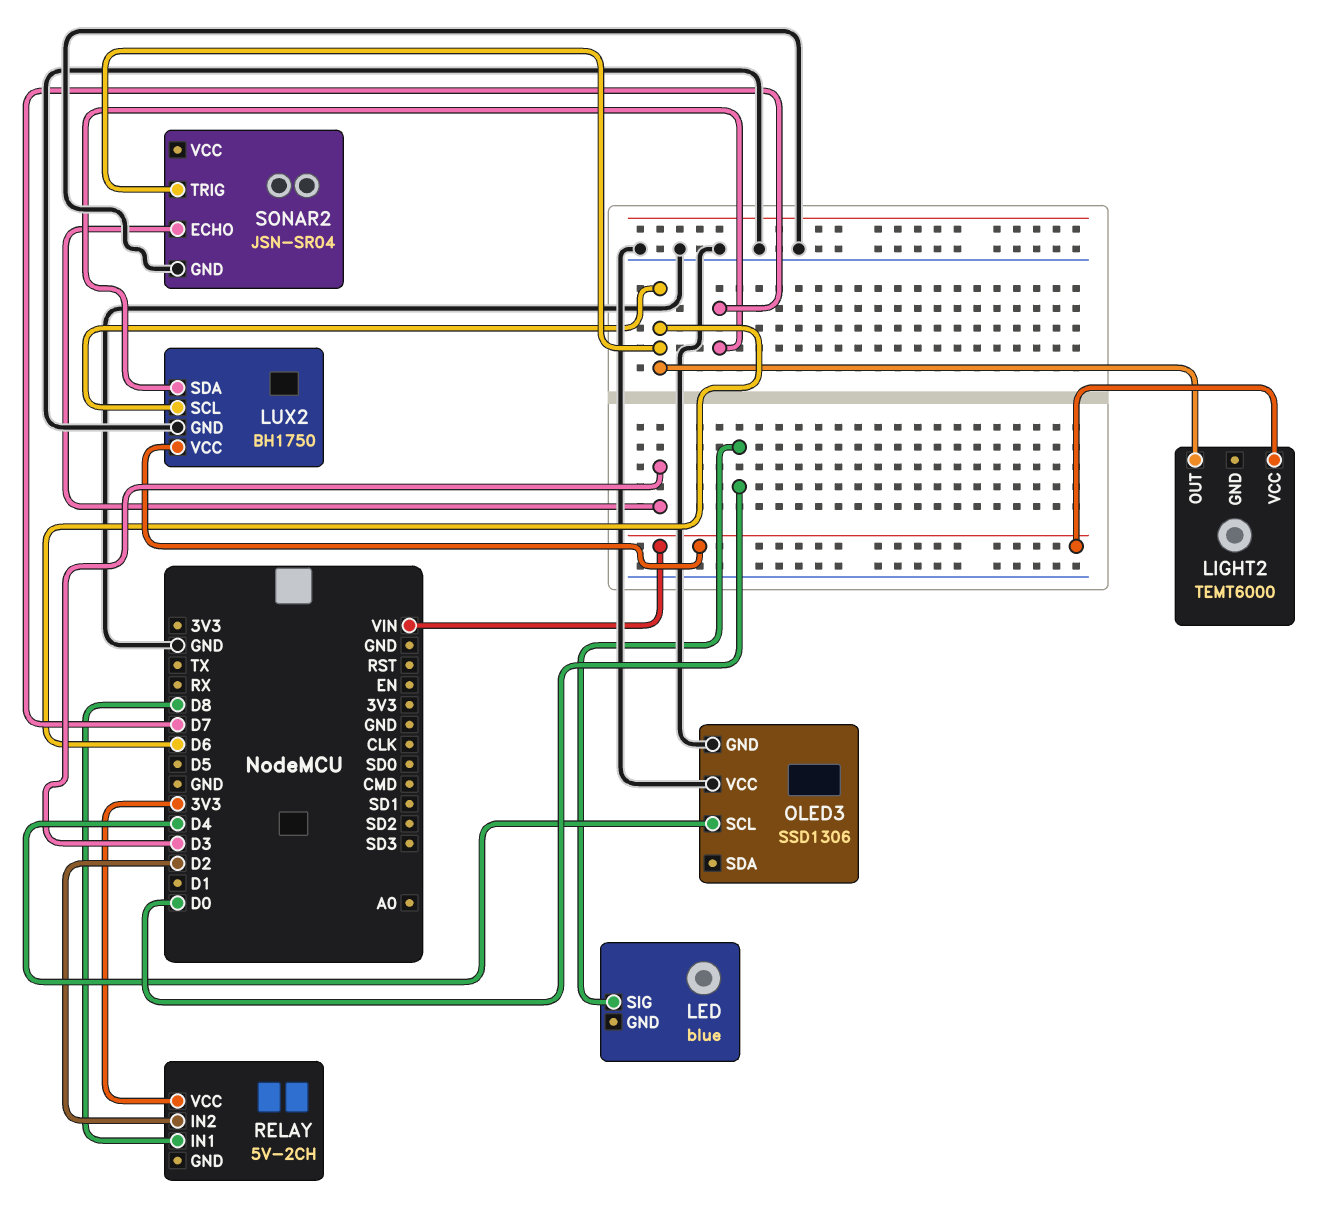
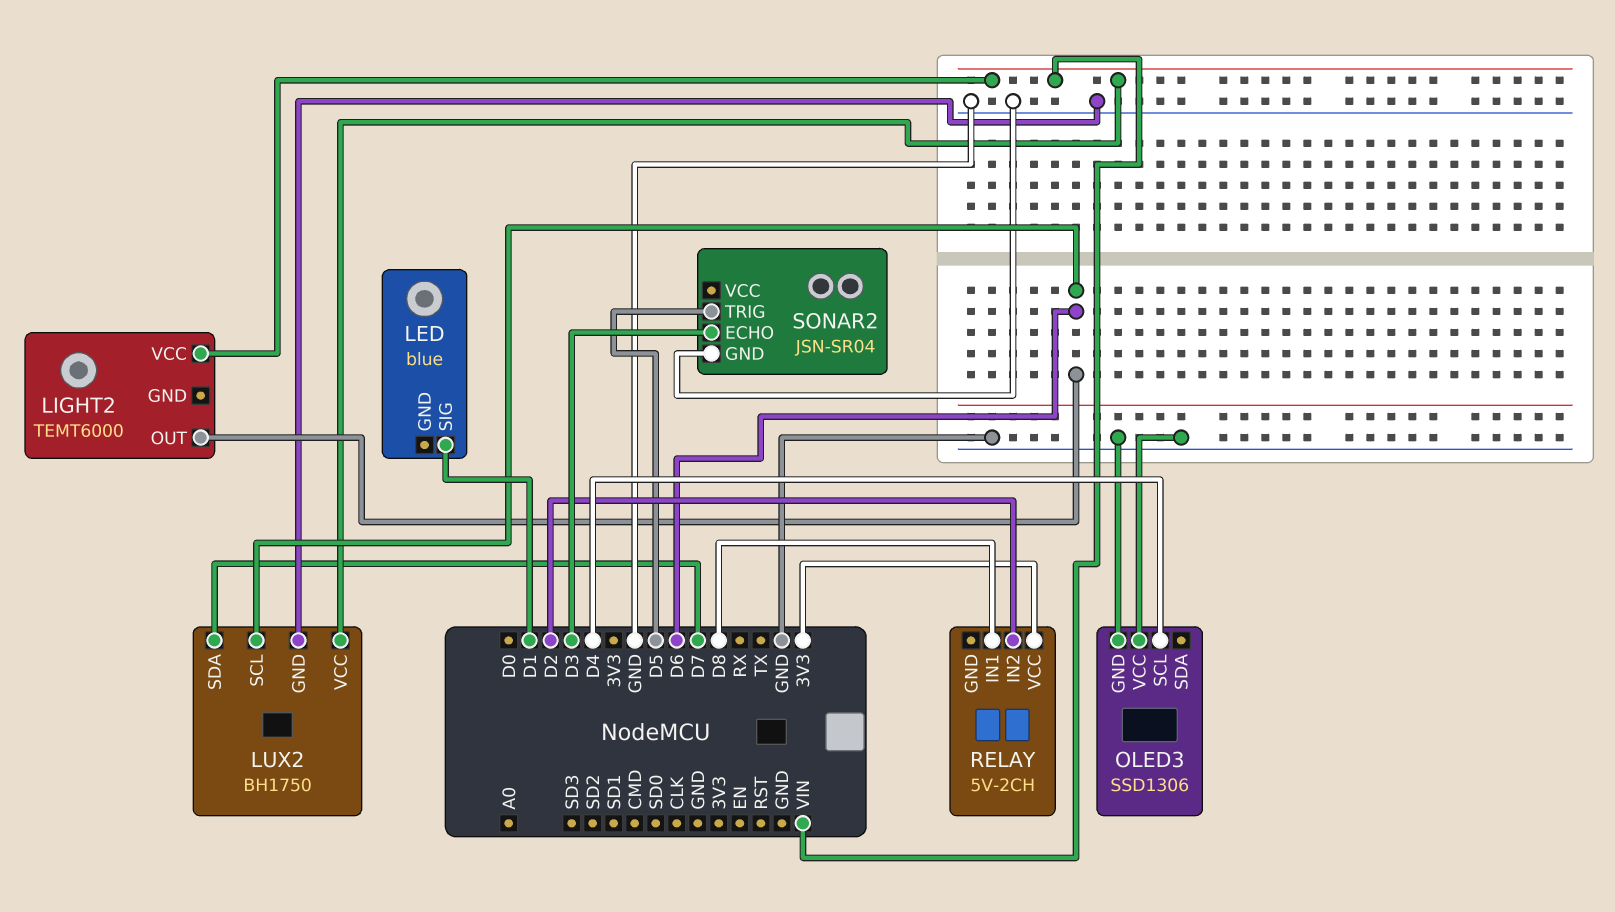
LED pin SIG: D0 -> D1
SONAR2 pin TRIG: D6 -> D5

